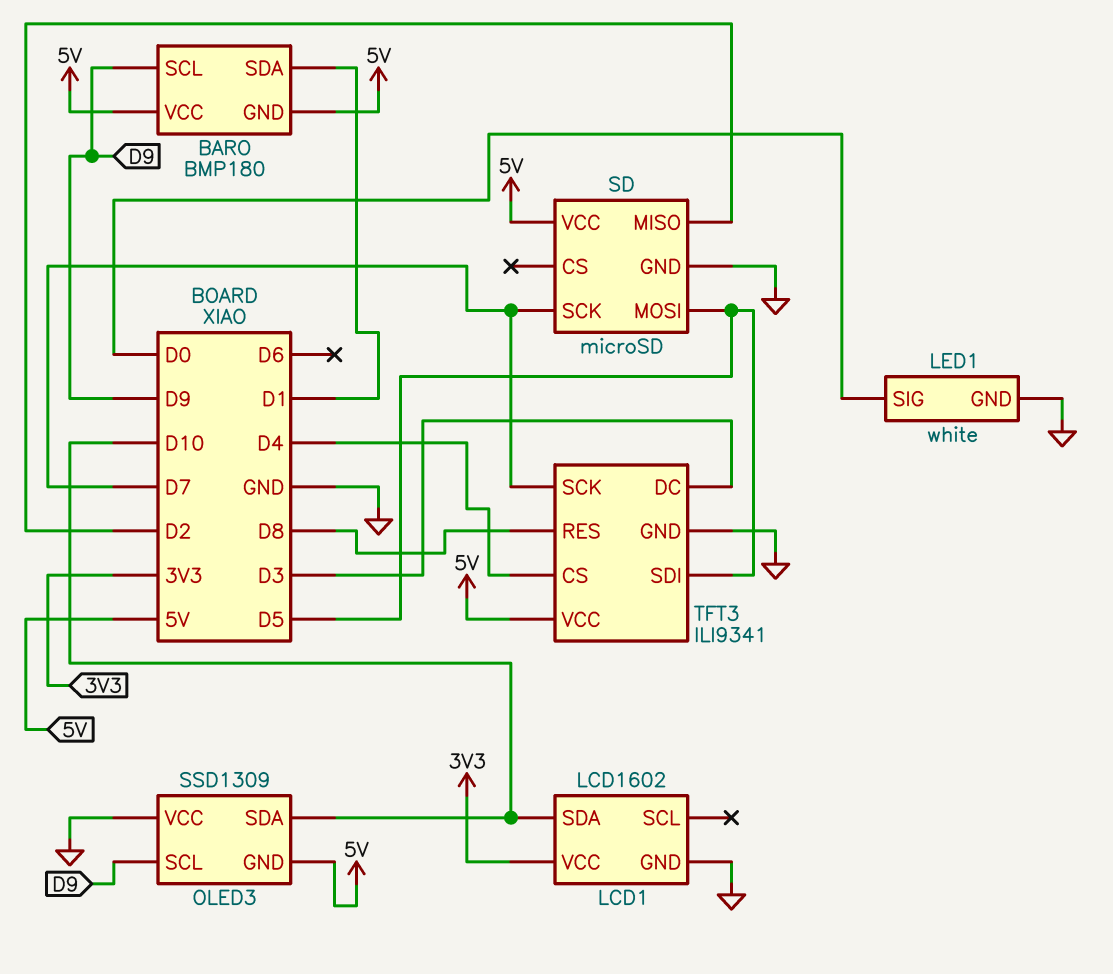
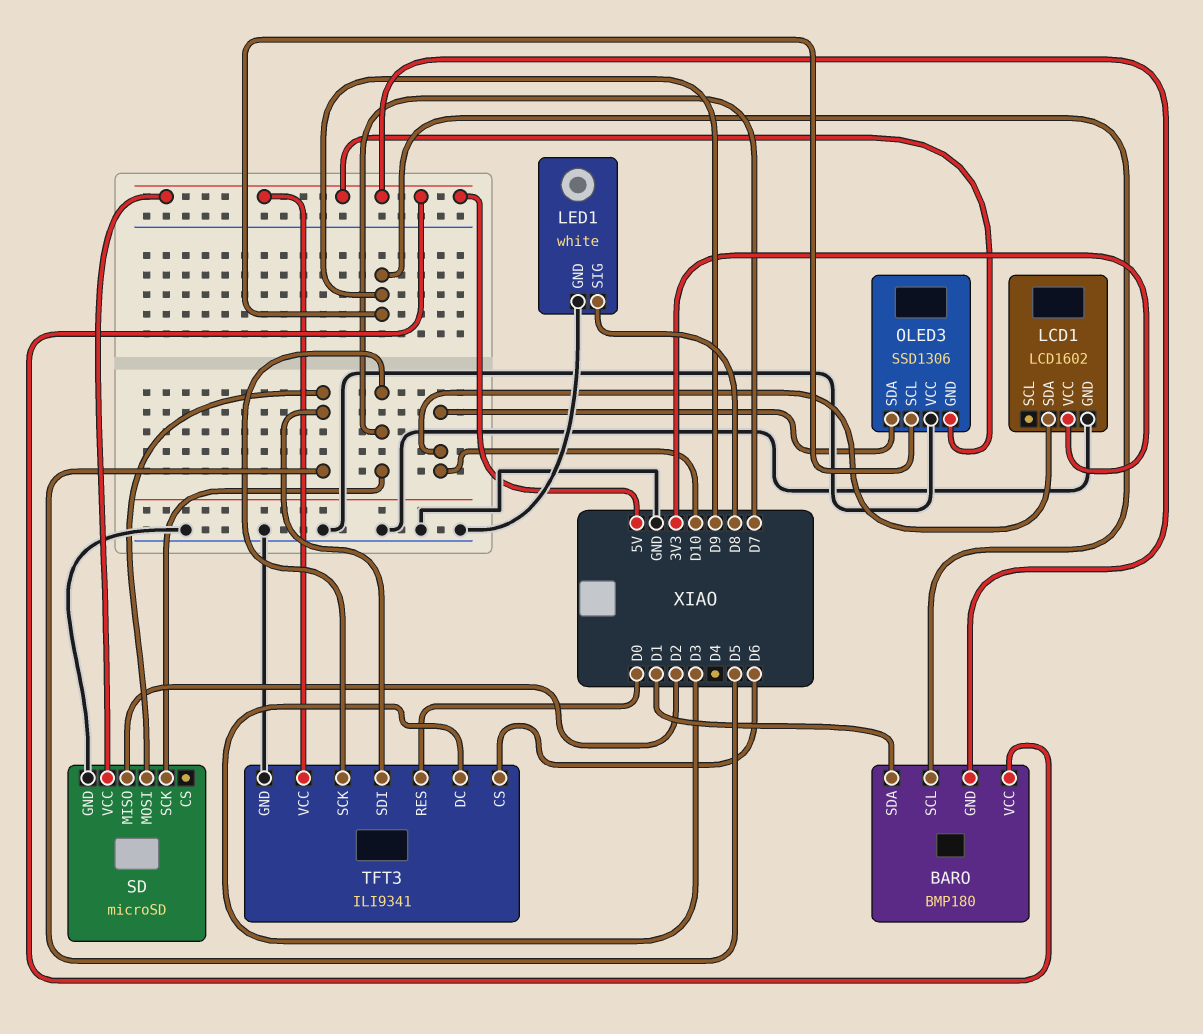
LED1 pin SIG: D0 -> D8
OLED3: SSD1309 -> SSD1306
TFT3 pin CS: D4 -> D6
TFT3 pin RES: D8 -> D0

